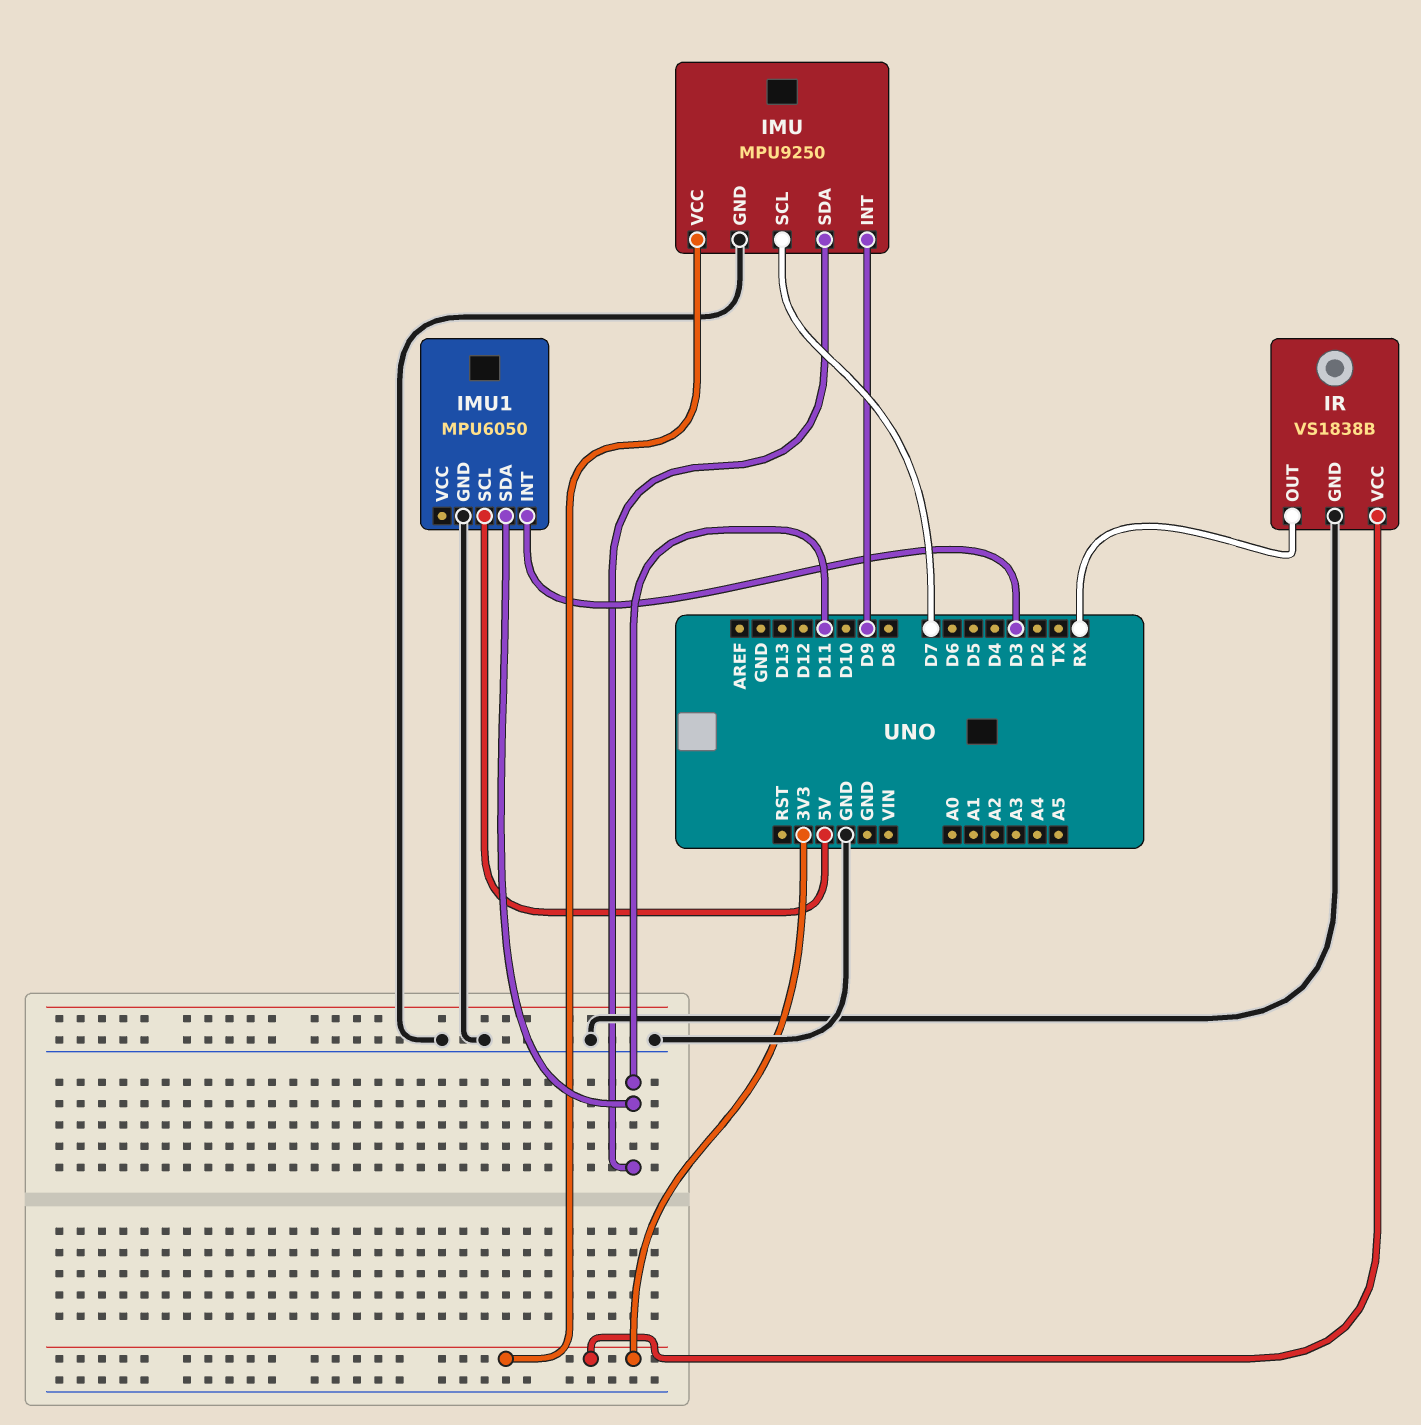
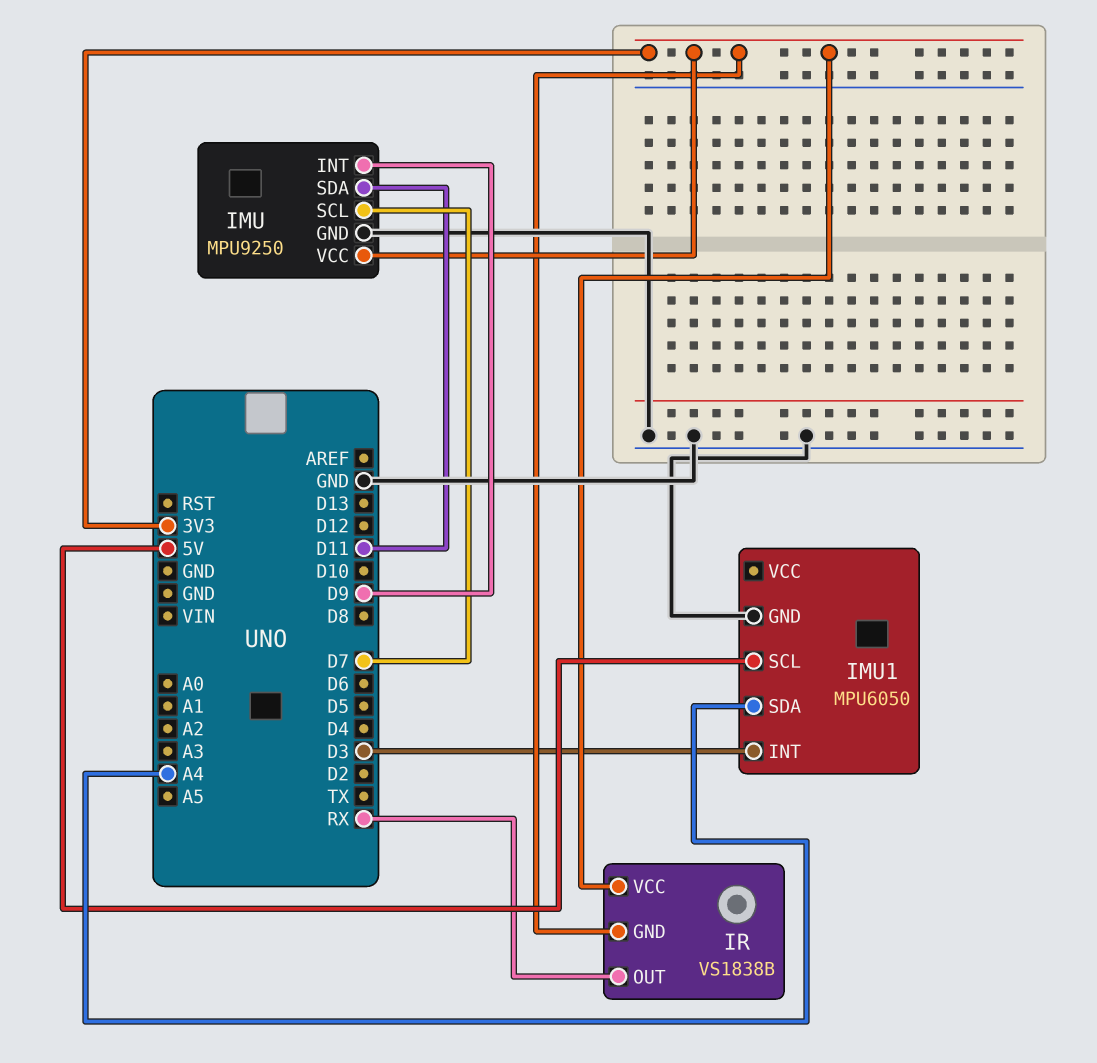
IMU1 pin SDA: D11 -> A4
IR pin GND: GND -> 3V3

